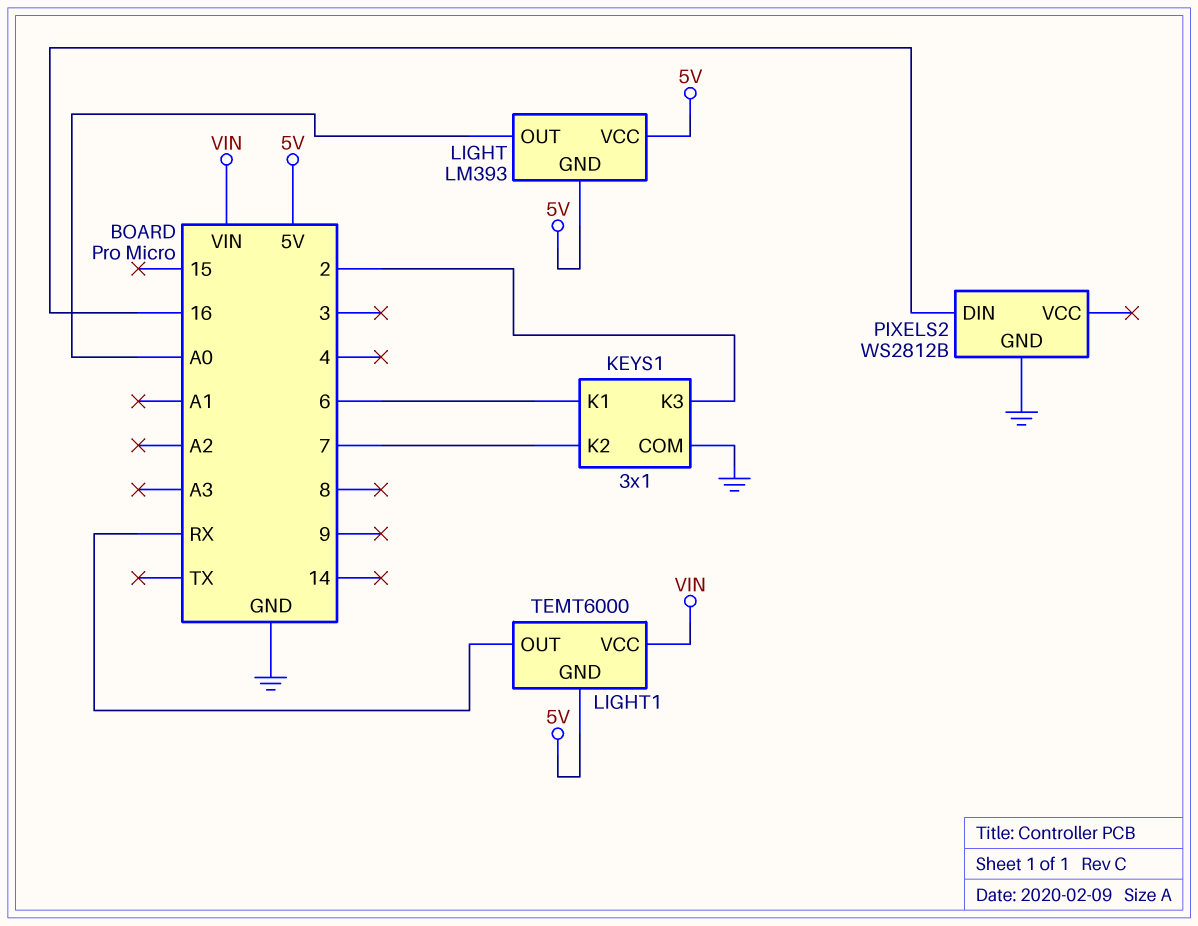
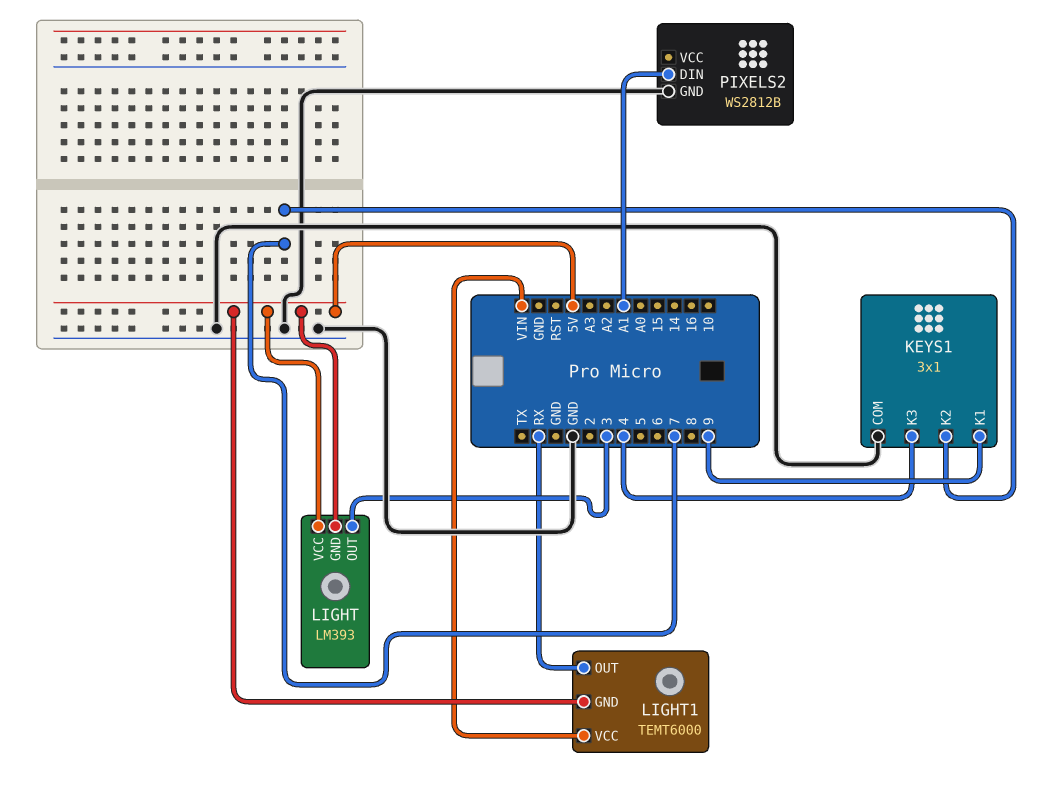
KEYS1 pin K1: 6 -> 9
KEYS1 pin K3: 2 -> 4
LIGHT pin OUT: A0 -> 3
PIXELS2 pin DIN: 16 -> A1

